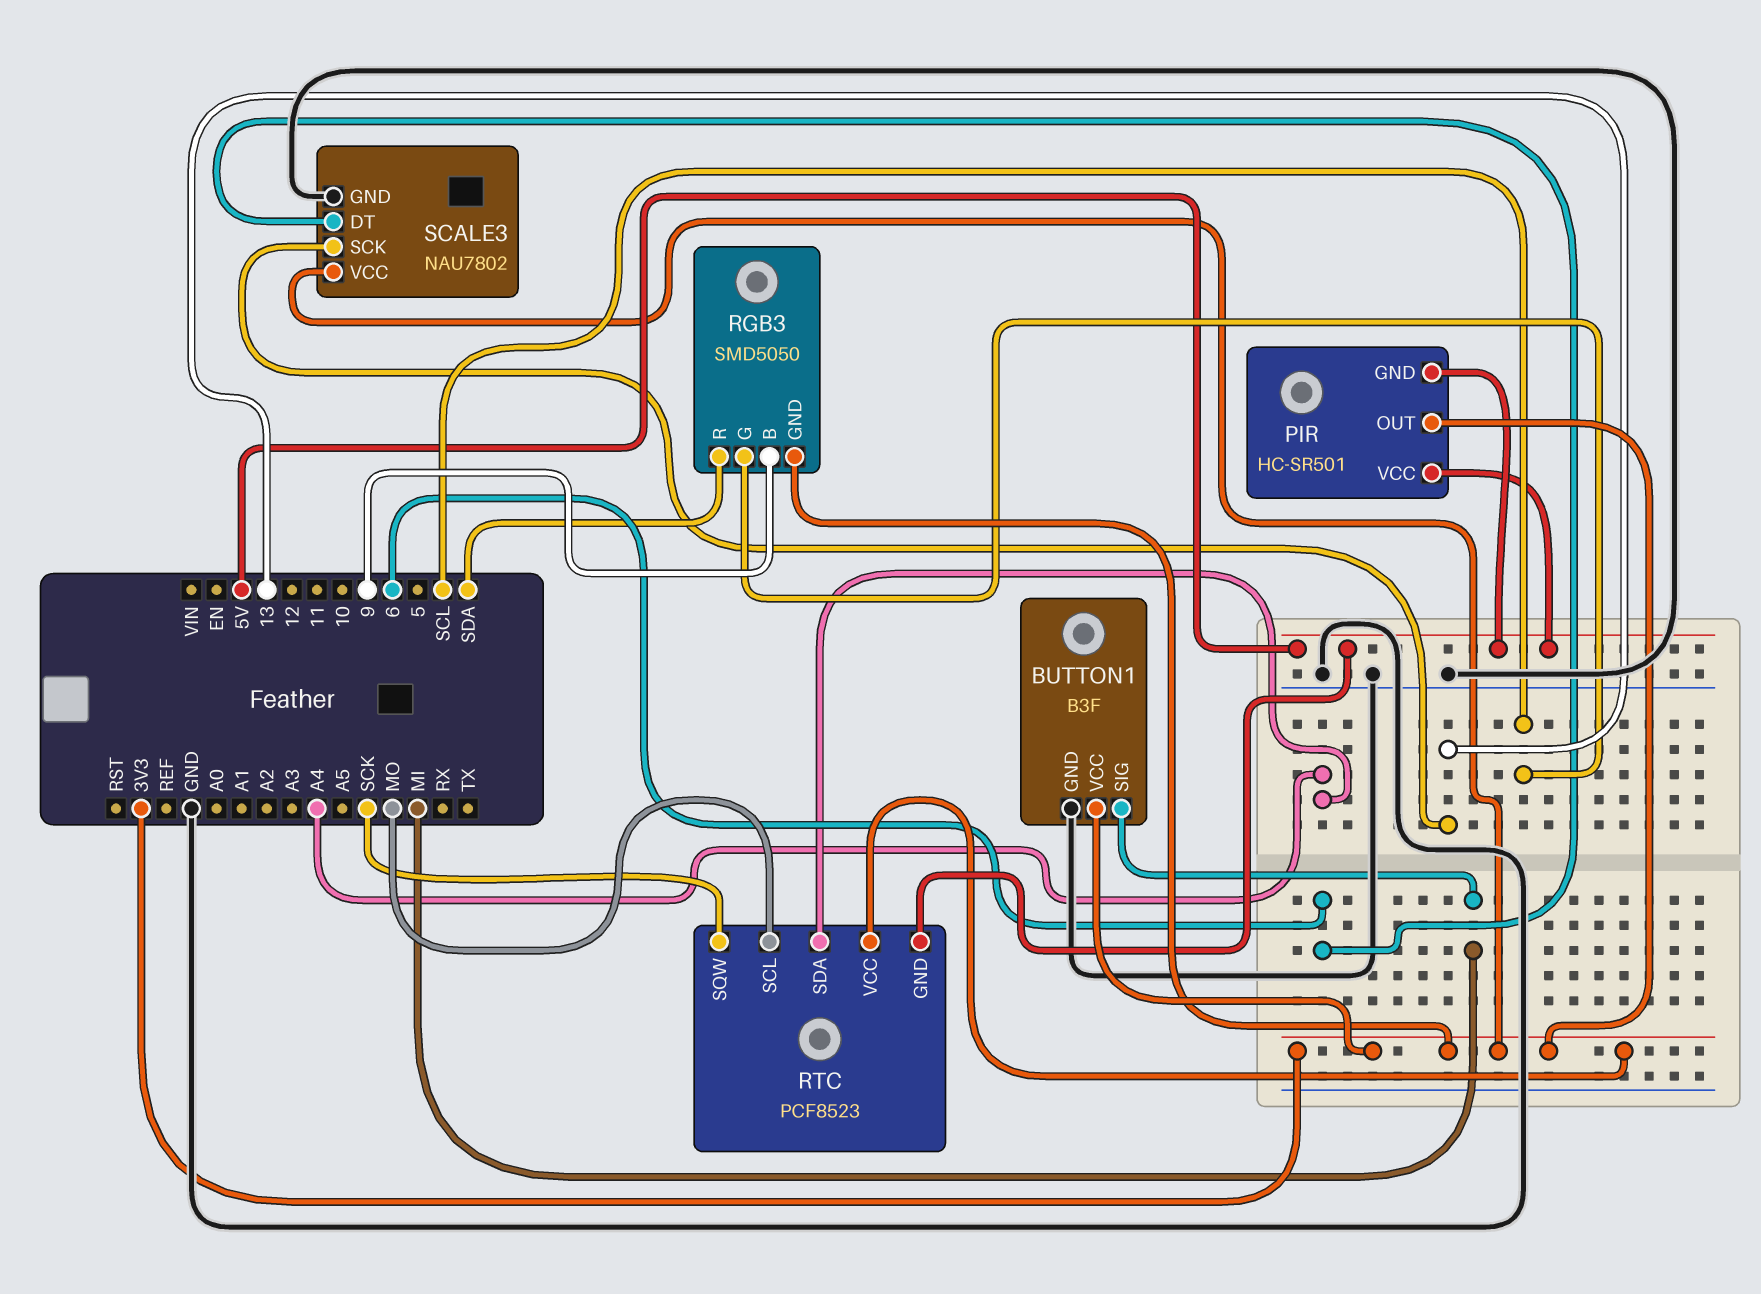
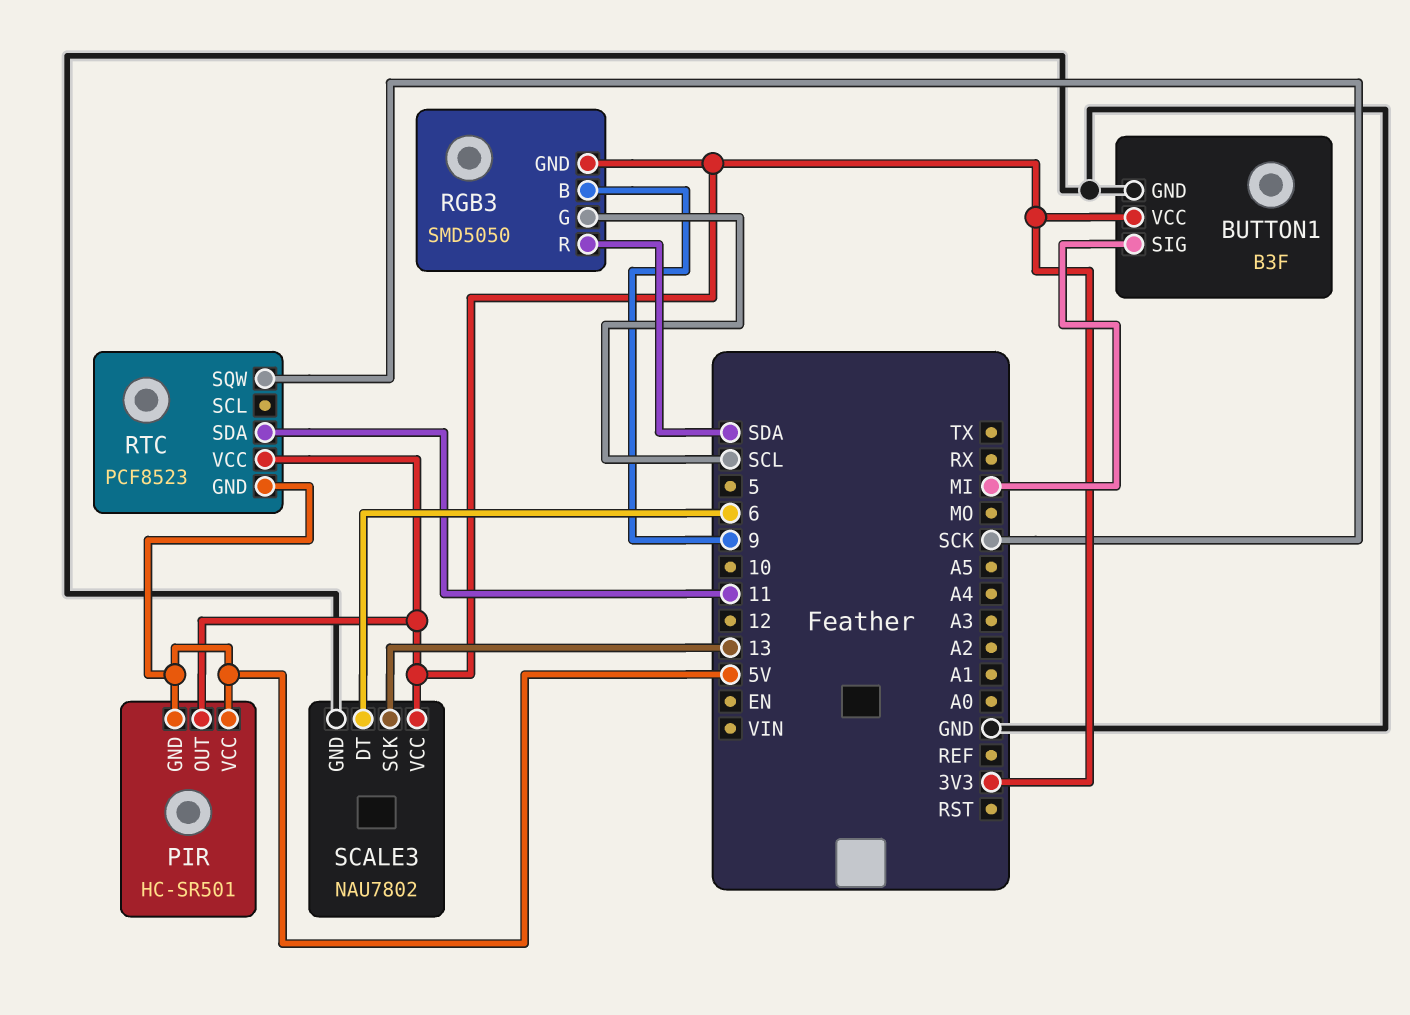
RTC pin SCL: MO -> none
RTC pin SDA: A4 -> 11

